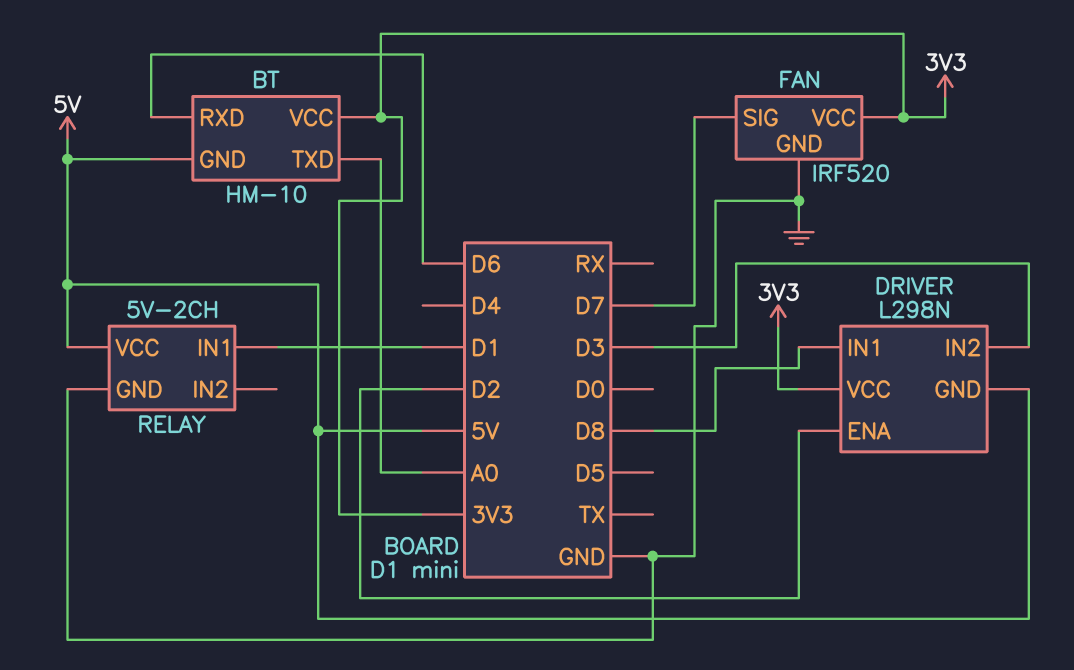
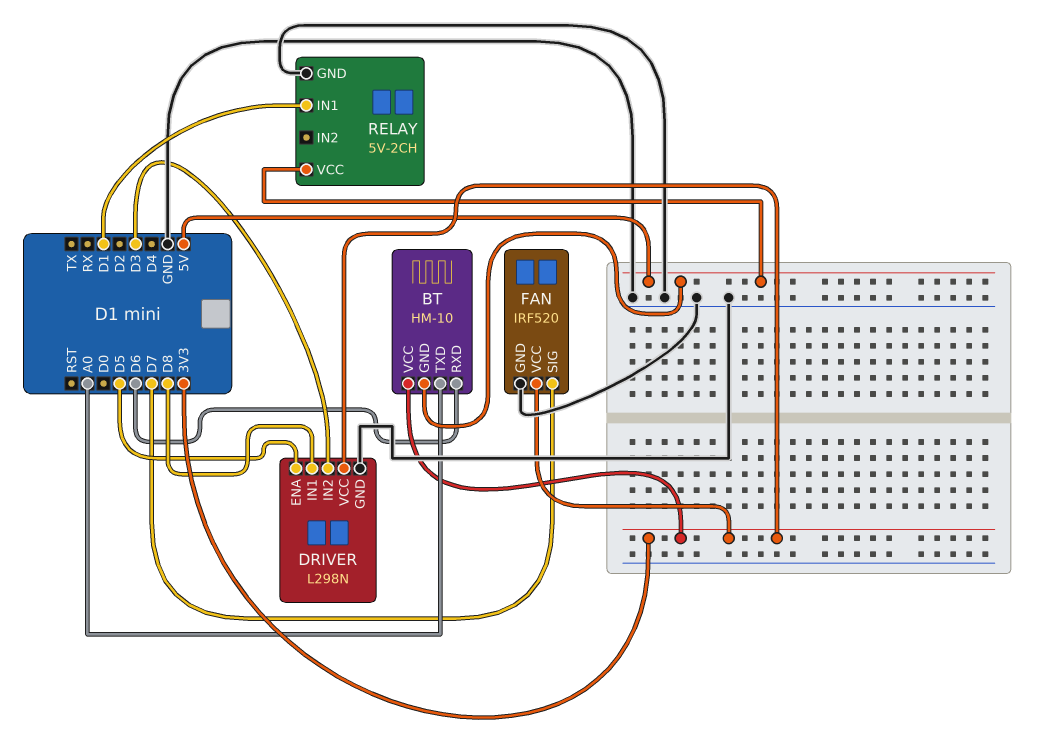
DRIVER pin ENA: D2 -> D5
DRIVER pin GND: 5V -> GND

